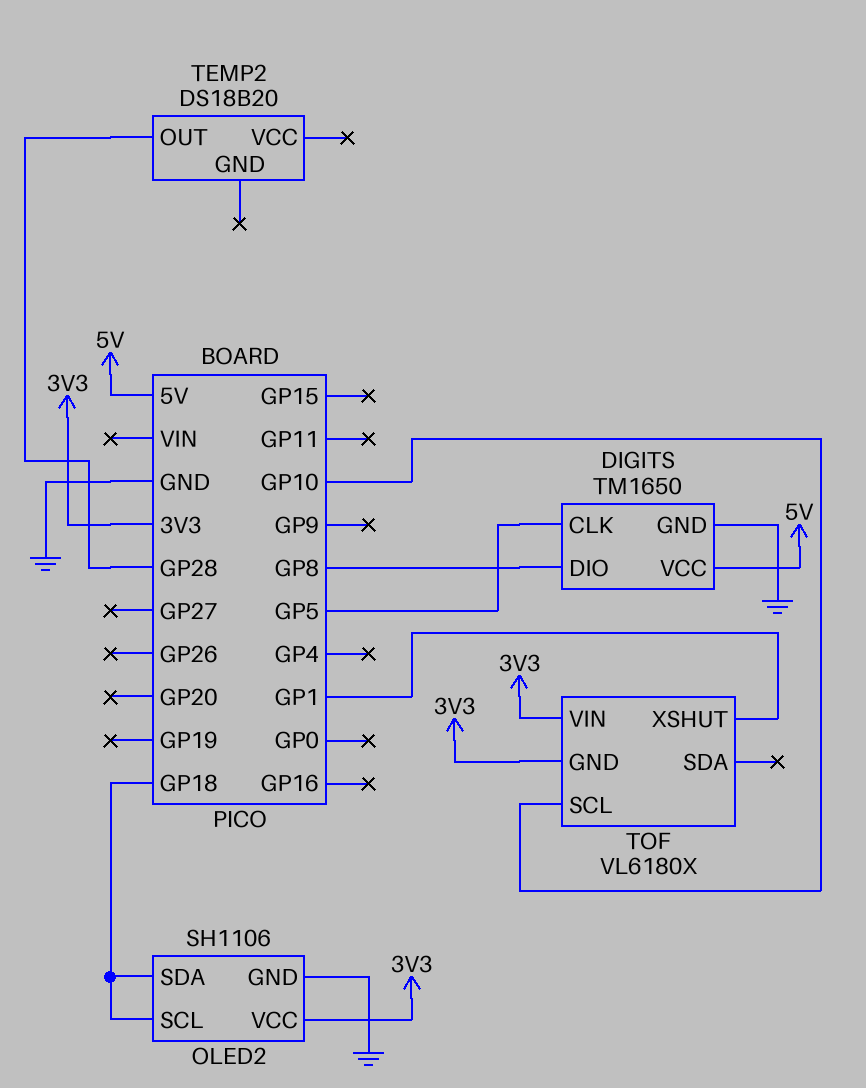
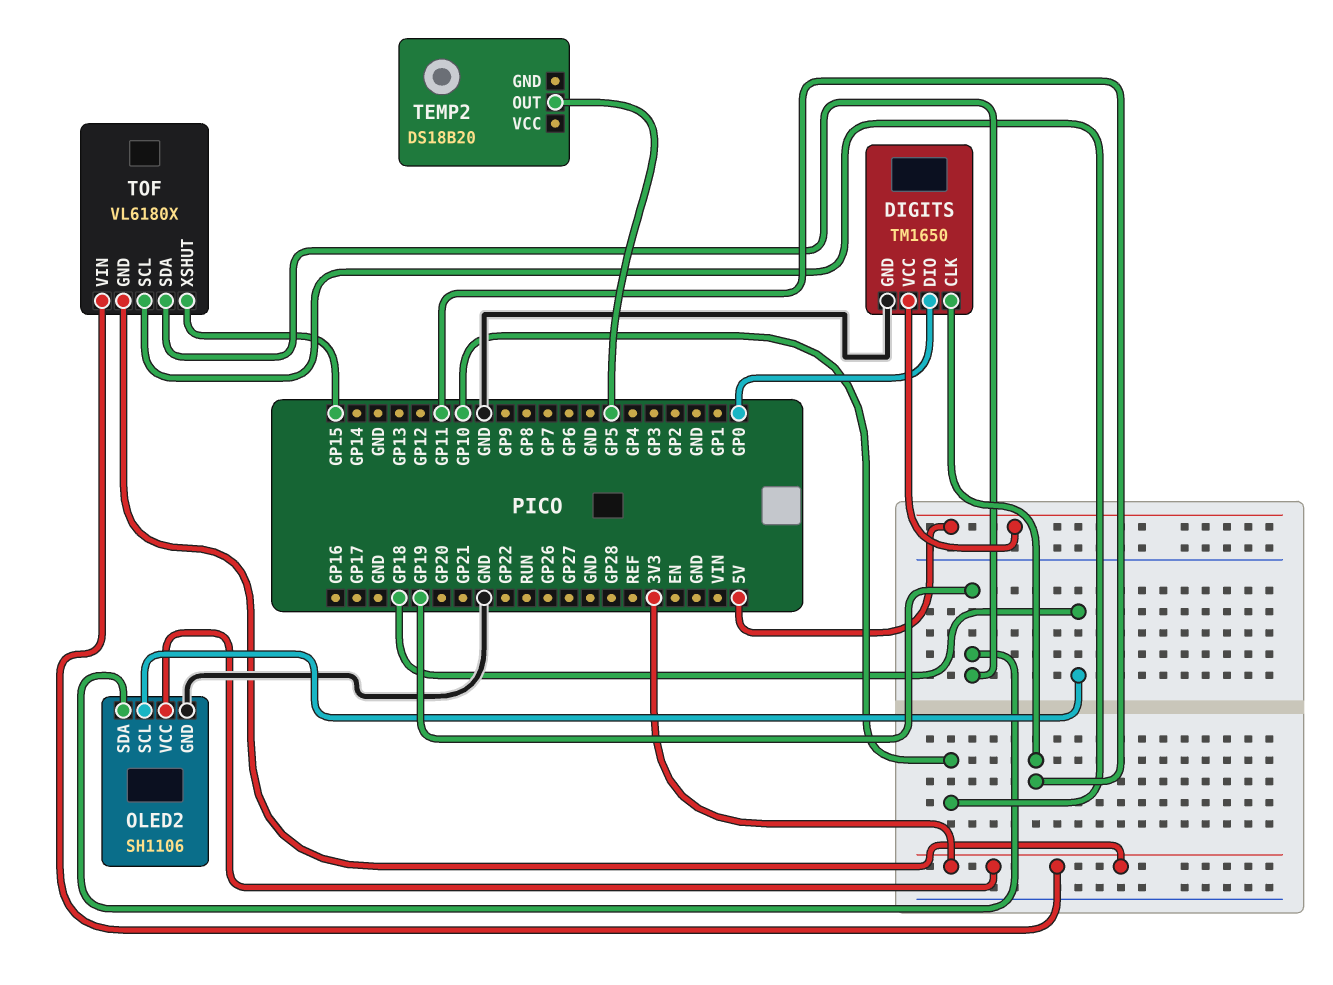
DIGITS pin CLK: GP5 -> GP11
DIGITS pin DIO: GP8 -> GP0
OLED2 pin SDA: GP18 -> GP19
TEMP2 pin OUT: GP28 -> GP5
TOF pin SDA: none -> GP19
TOF pin XSHUT: GP1 -> GP15

